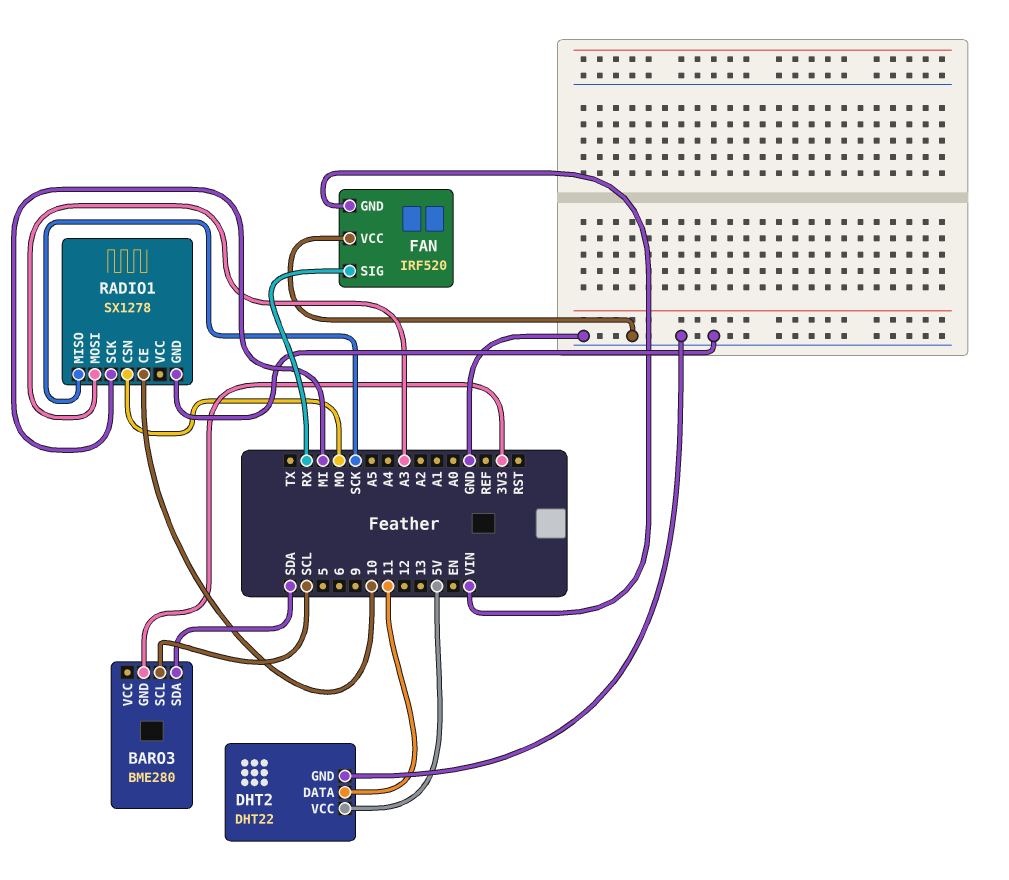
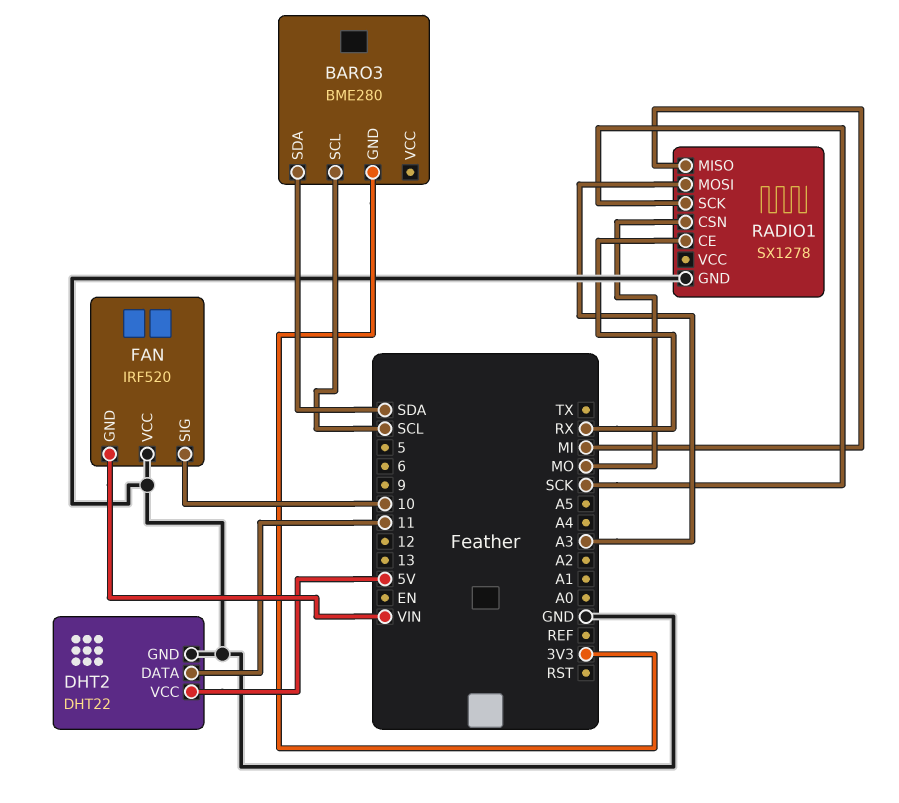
FAN pin SIG: RX -> 10
RADIO1 pin CE: 10 -> RX
RADIO1 pin MISO: SCK -> MI
RADIO1 pin SCK: MI -> SCK

